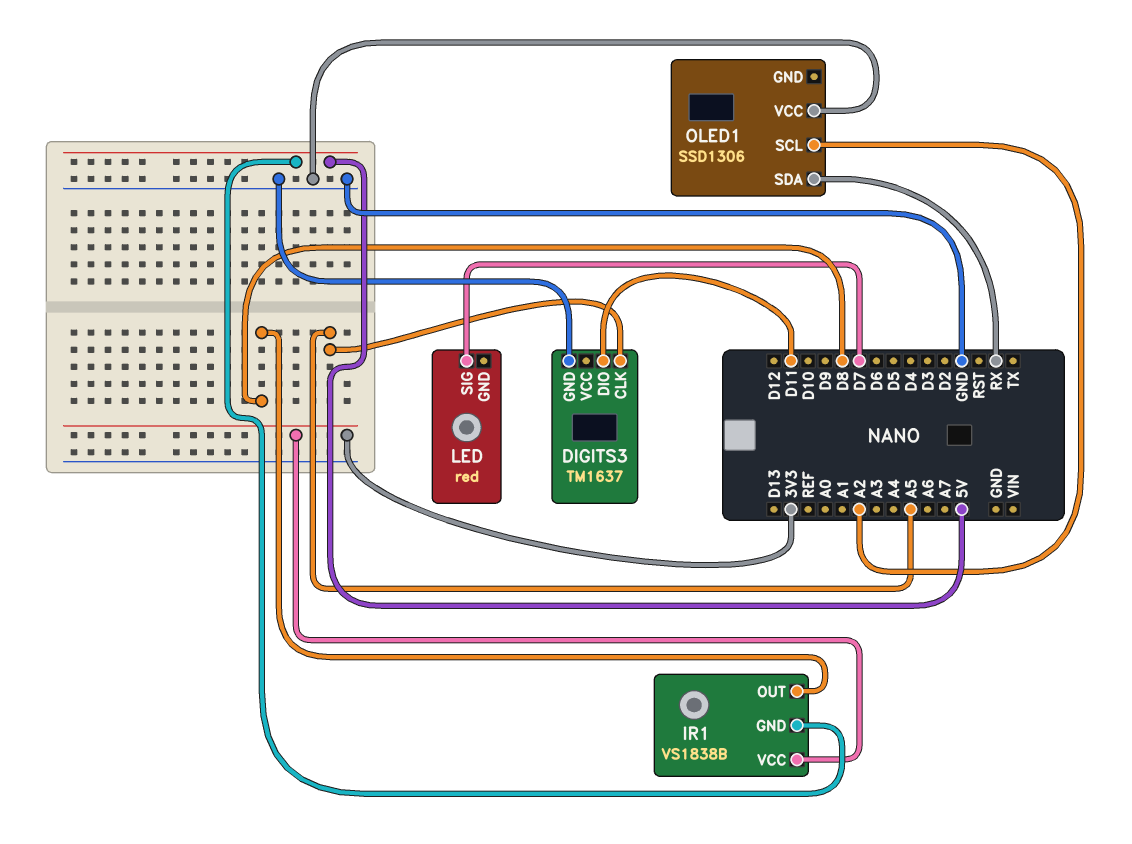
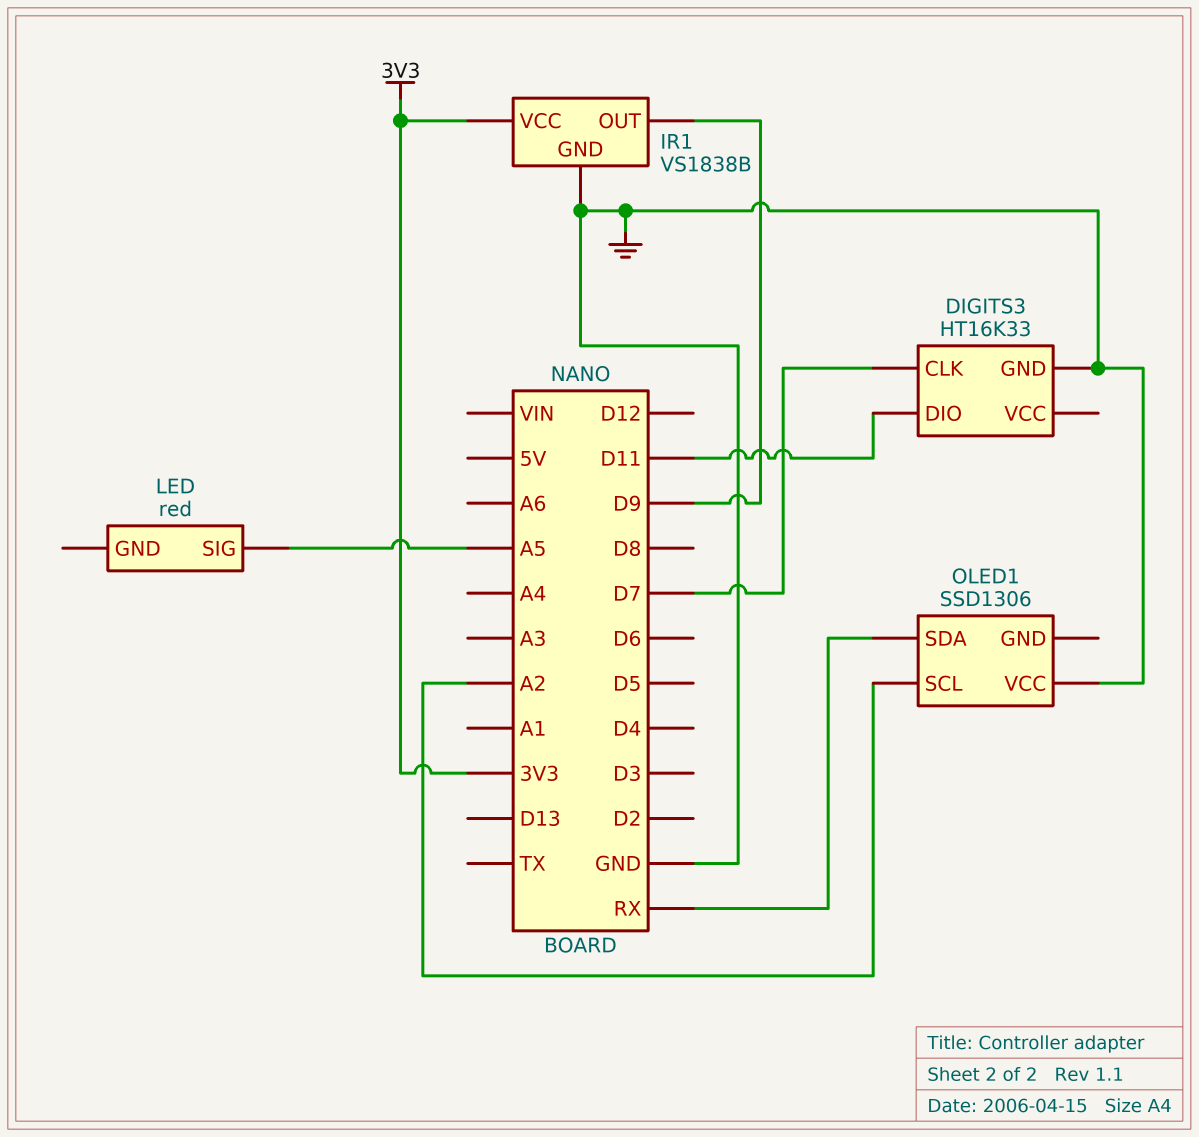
DIGITS3: TM1637 -> HT16K33
DIGITS3 pin CLK: A5 -> D7
IR1 pin GND: 5V -> GND
IR1 pin OUT: D8 -> D9
LED pin SIG: D7 -> A5

